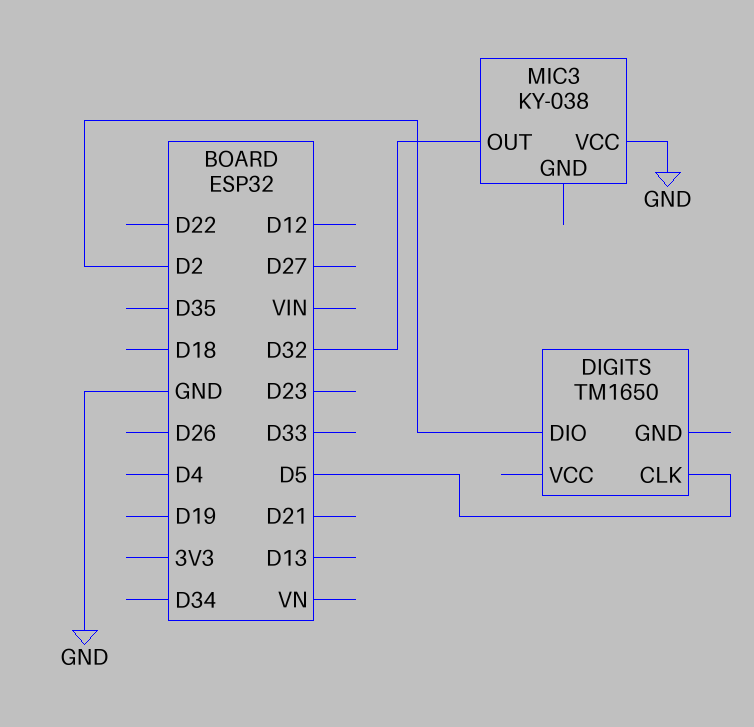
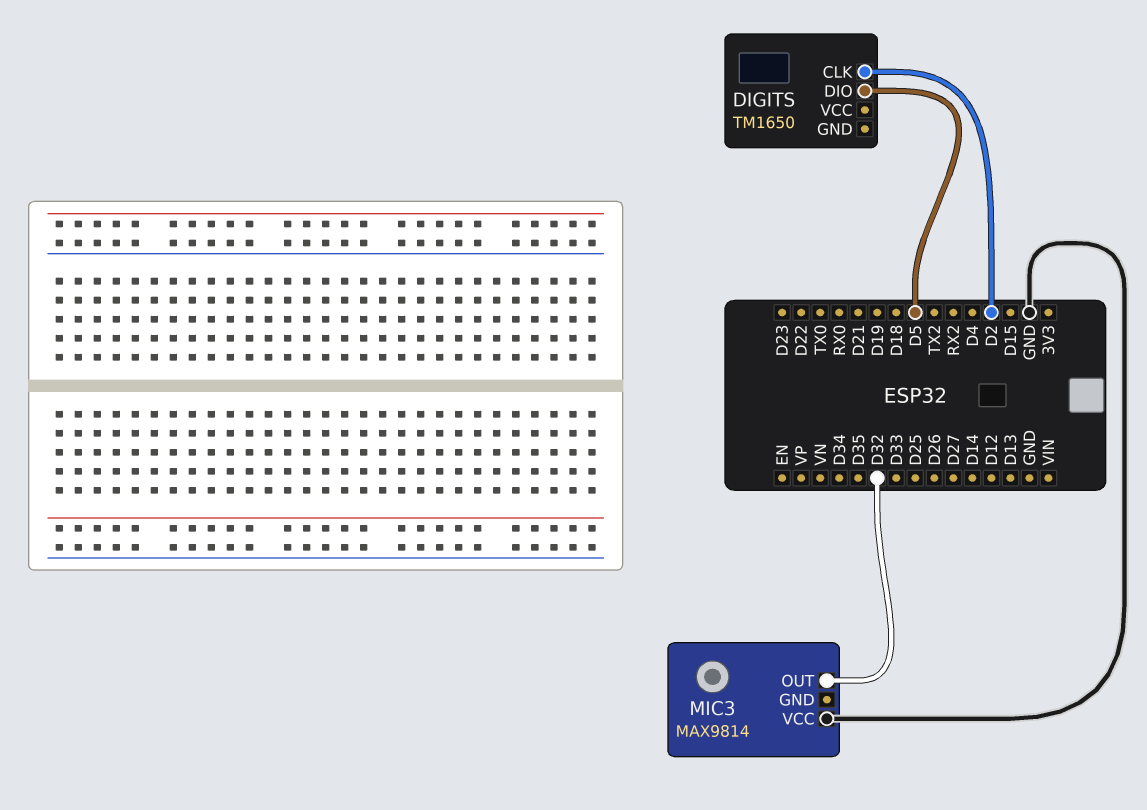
DIGITS pin CLK: D5 -> D2
DIGITS pin DIO: D2 -> D5
MIC3: KY-038 -> MAX9814

